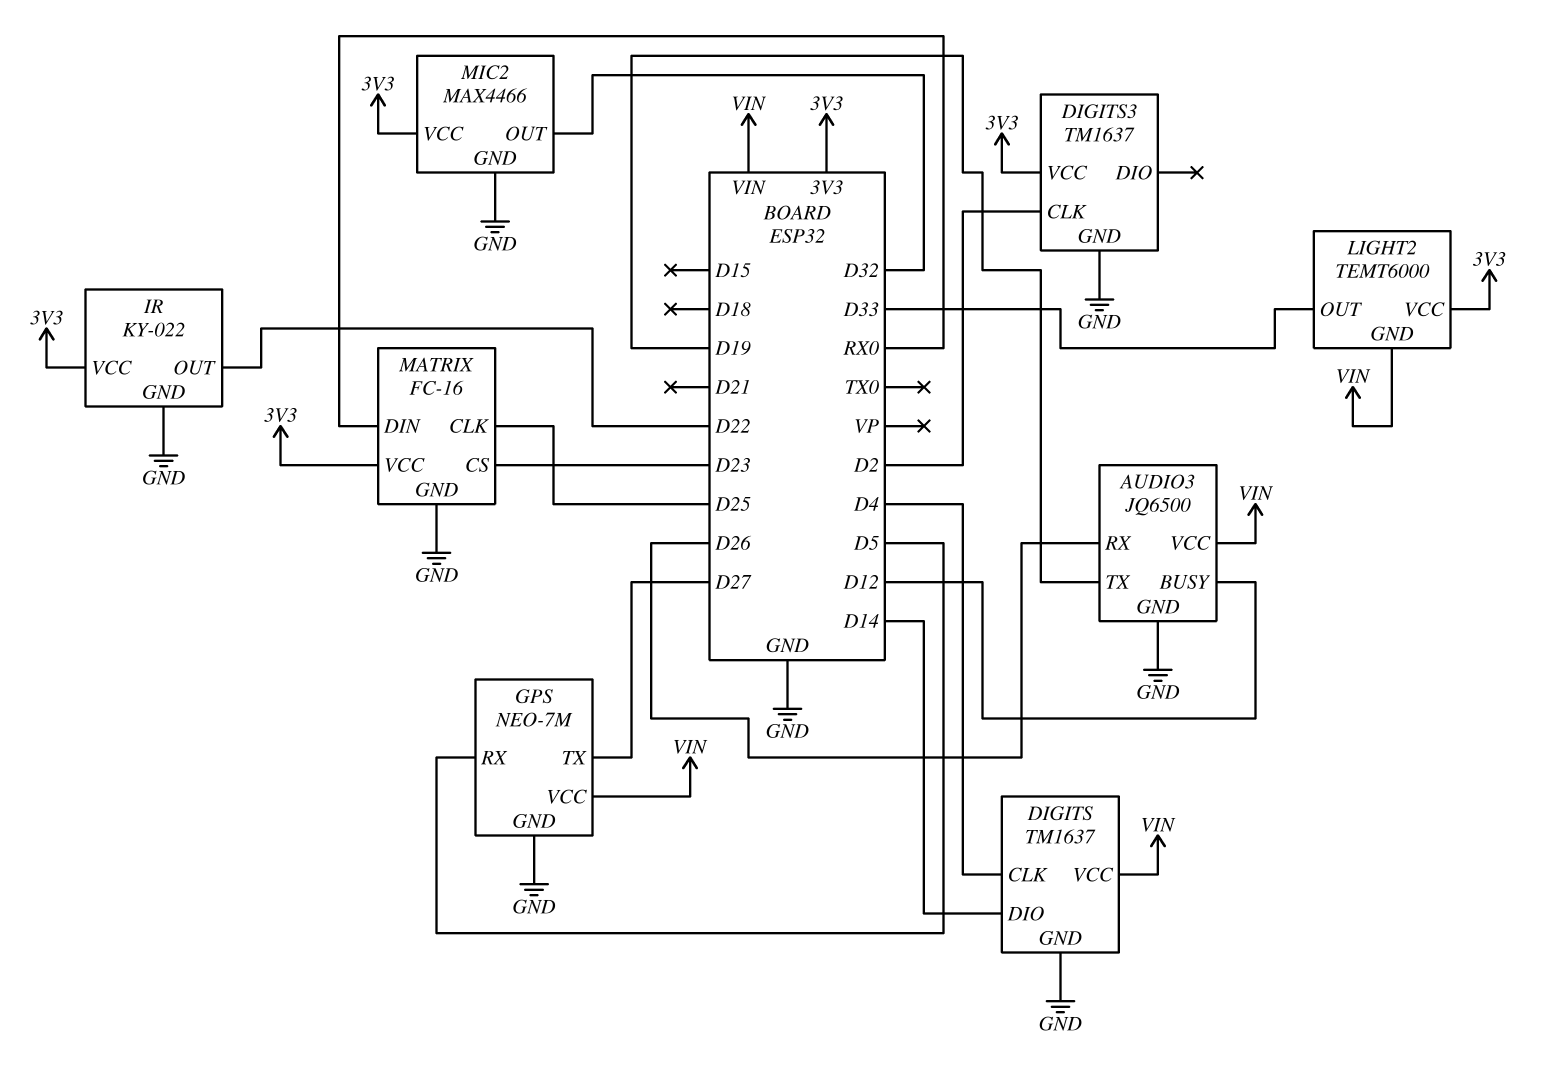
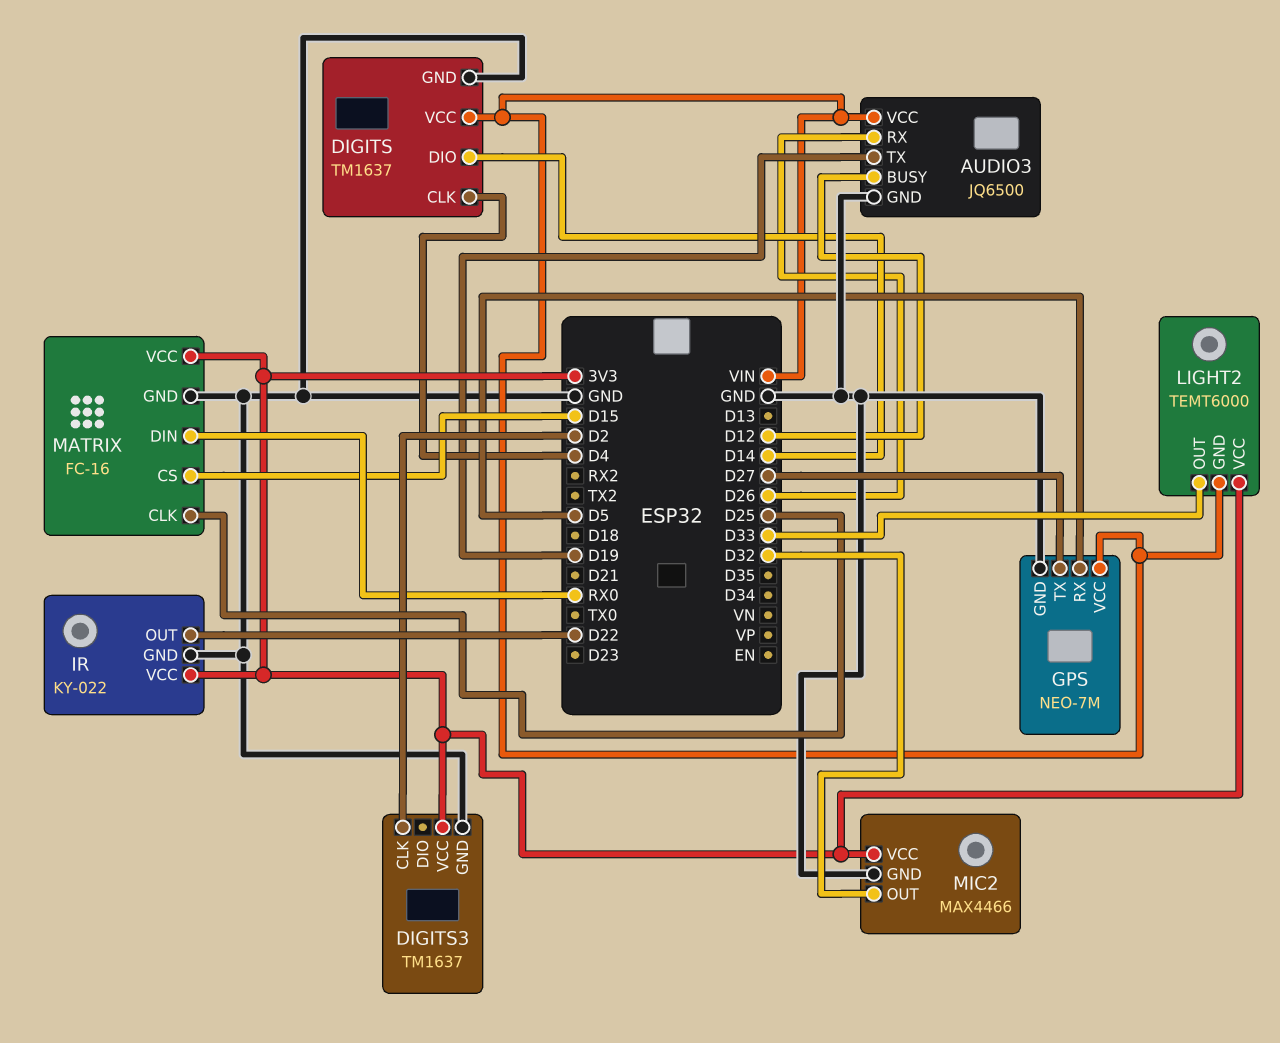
MATRIX pin CS: D23 -> D15

